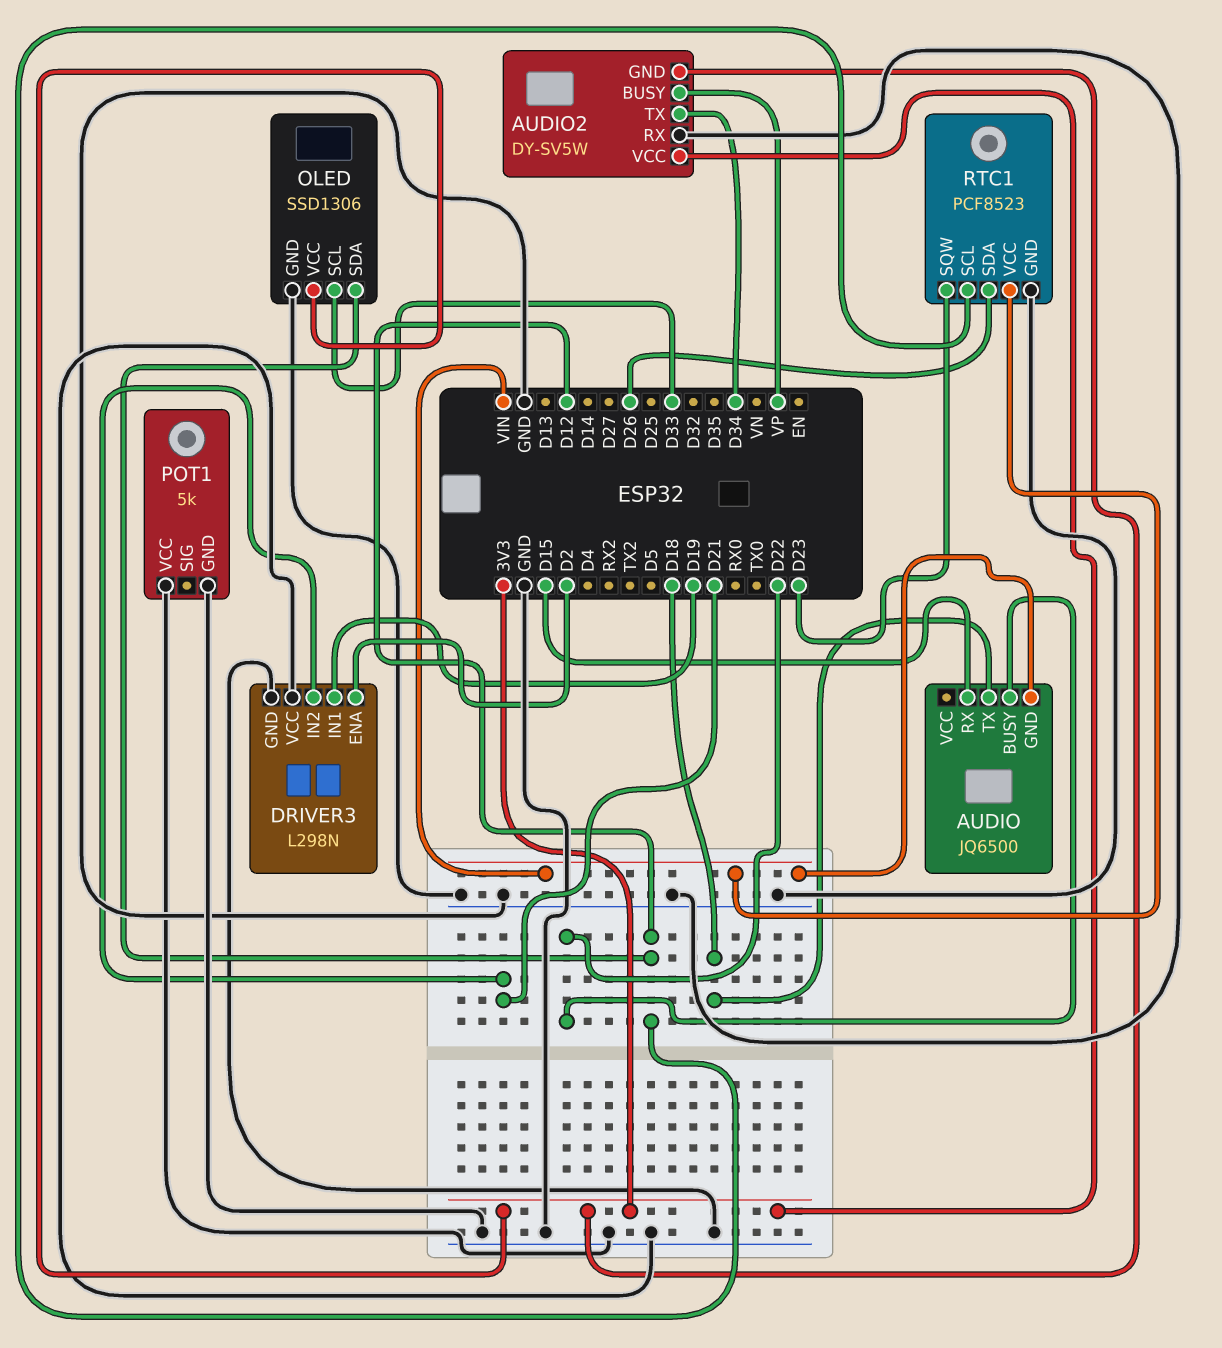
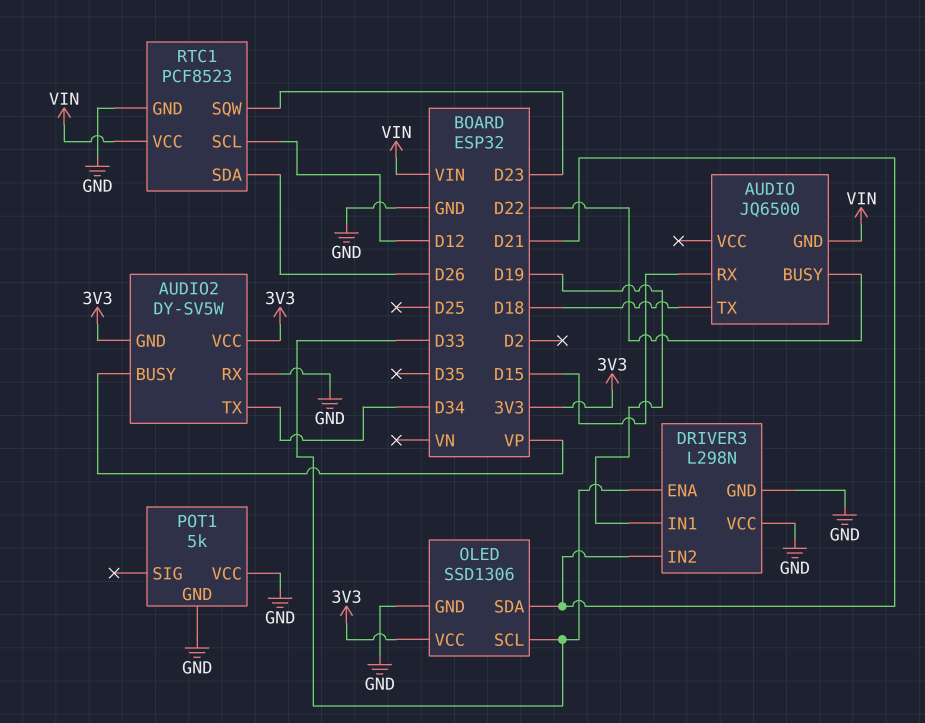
DRIVER3 pin ENA: D2 -> D33
OLED pin SDA: D12 -> D21

